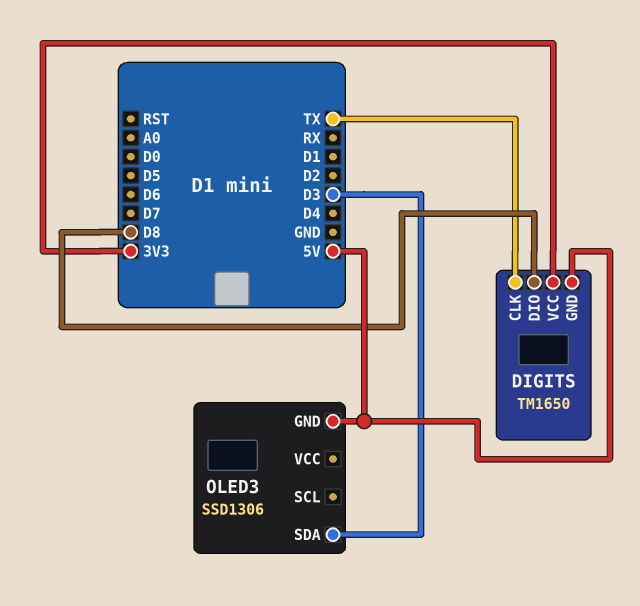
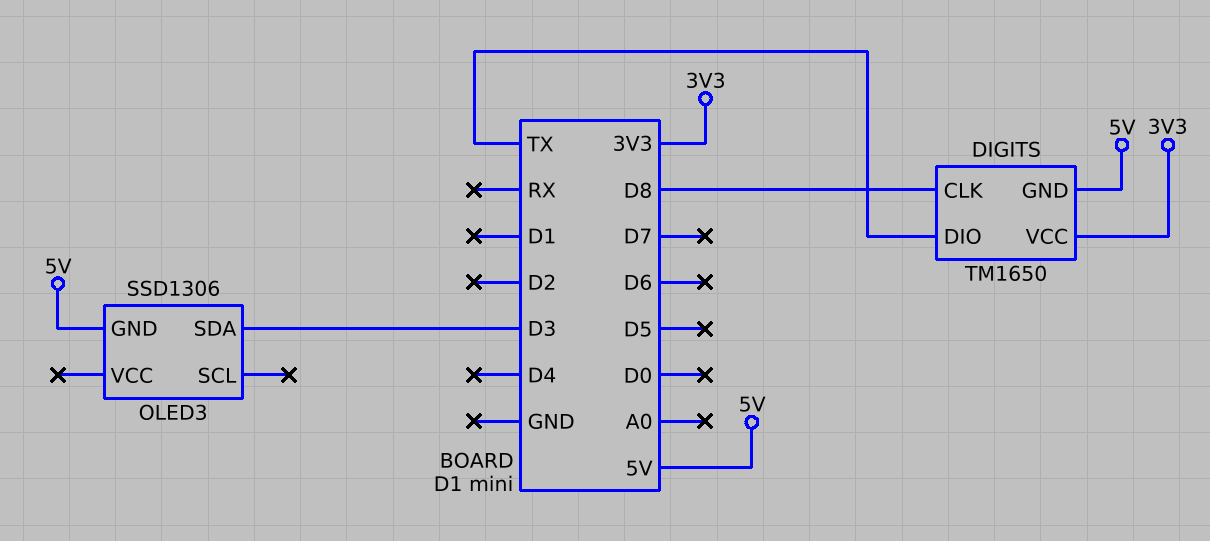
DIGITS pin CLK: TX -> D8
DIGITS pin DIO: D8 -> TX

